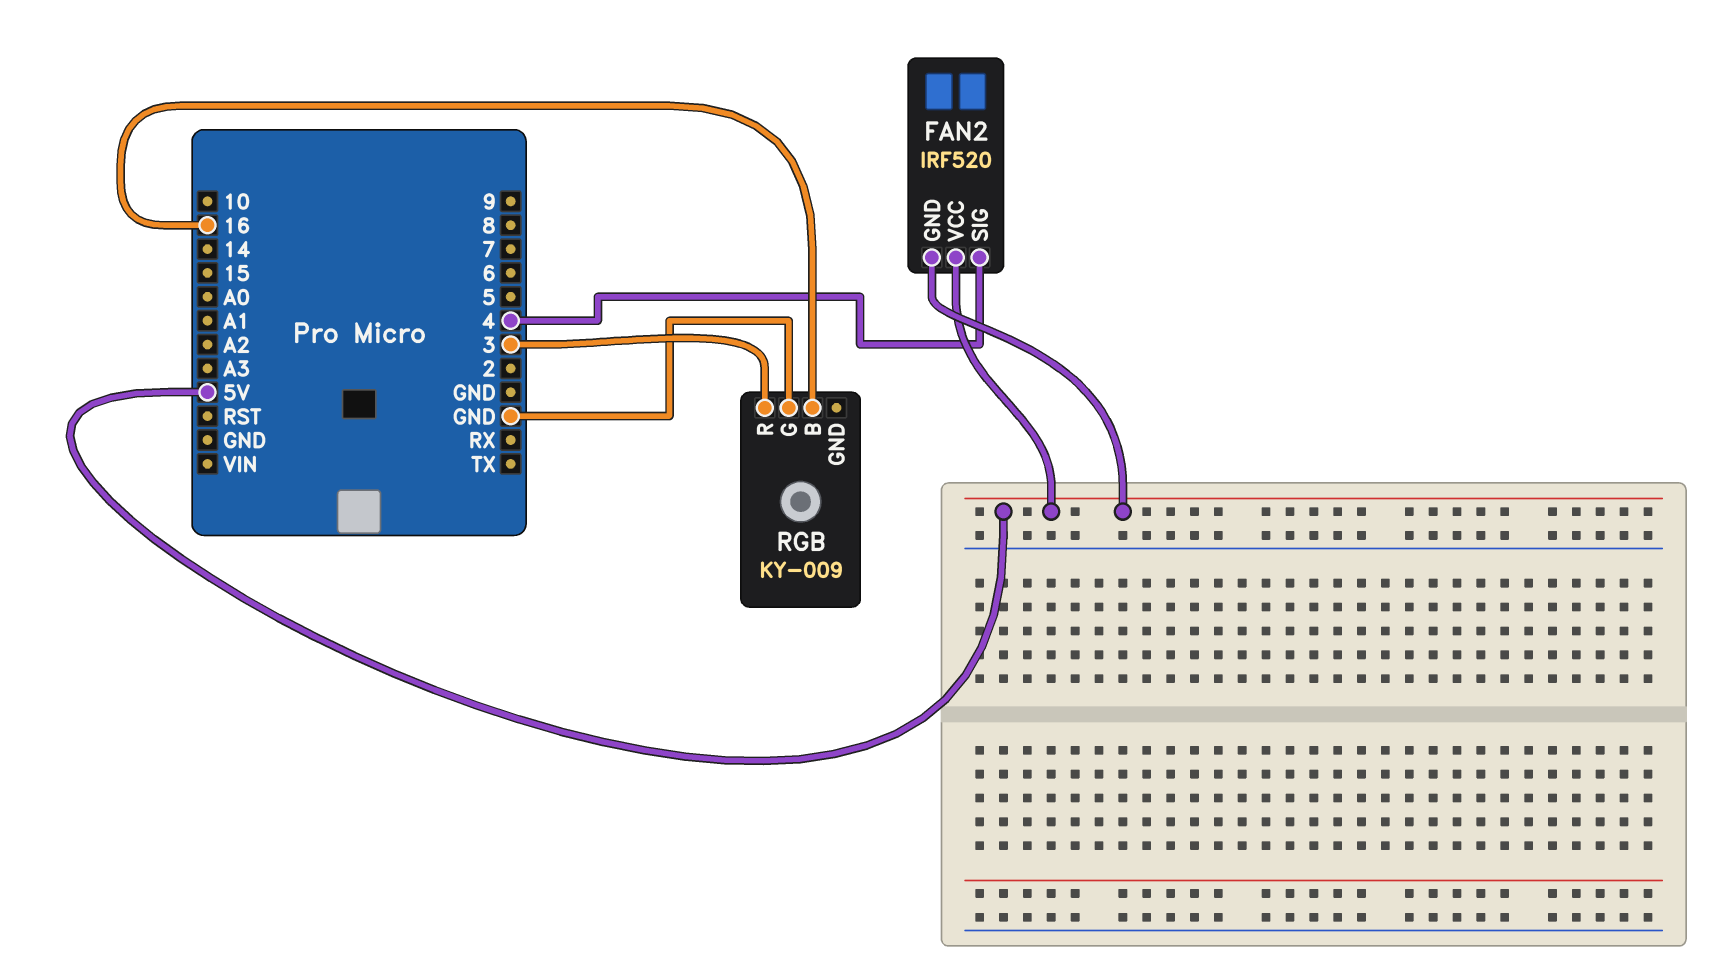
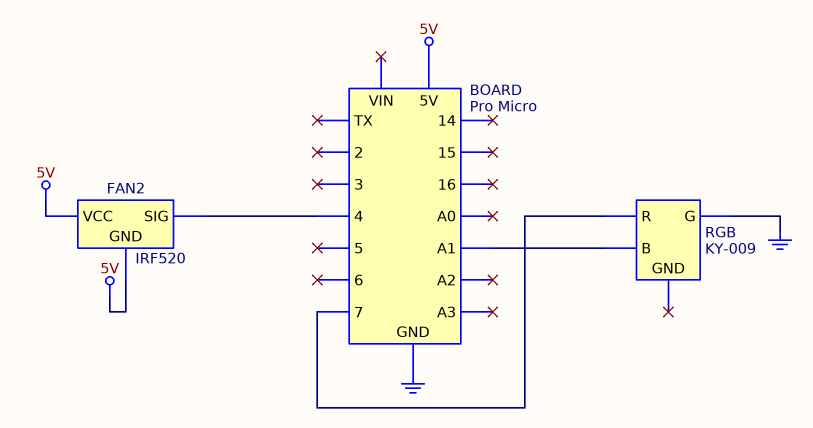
RGB pin B: 16 -> A1
RGB pin R: 3 -> 7

